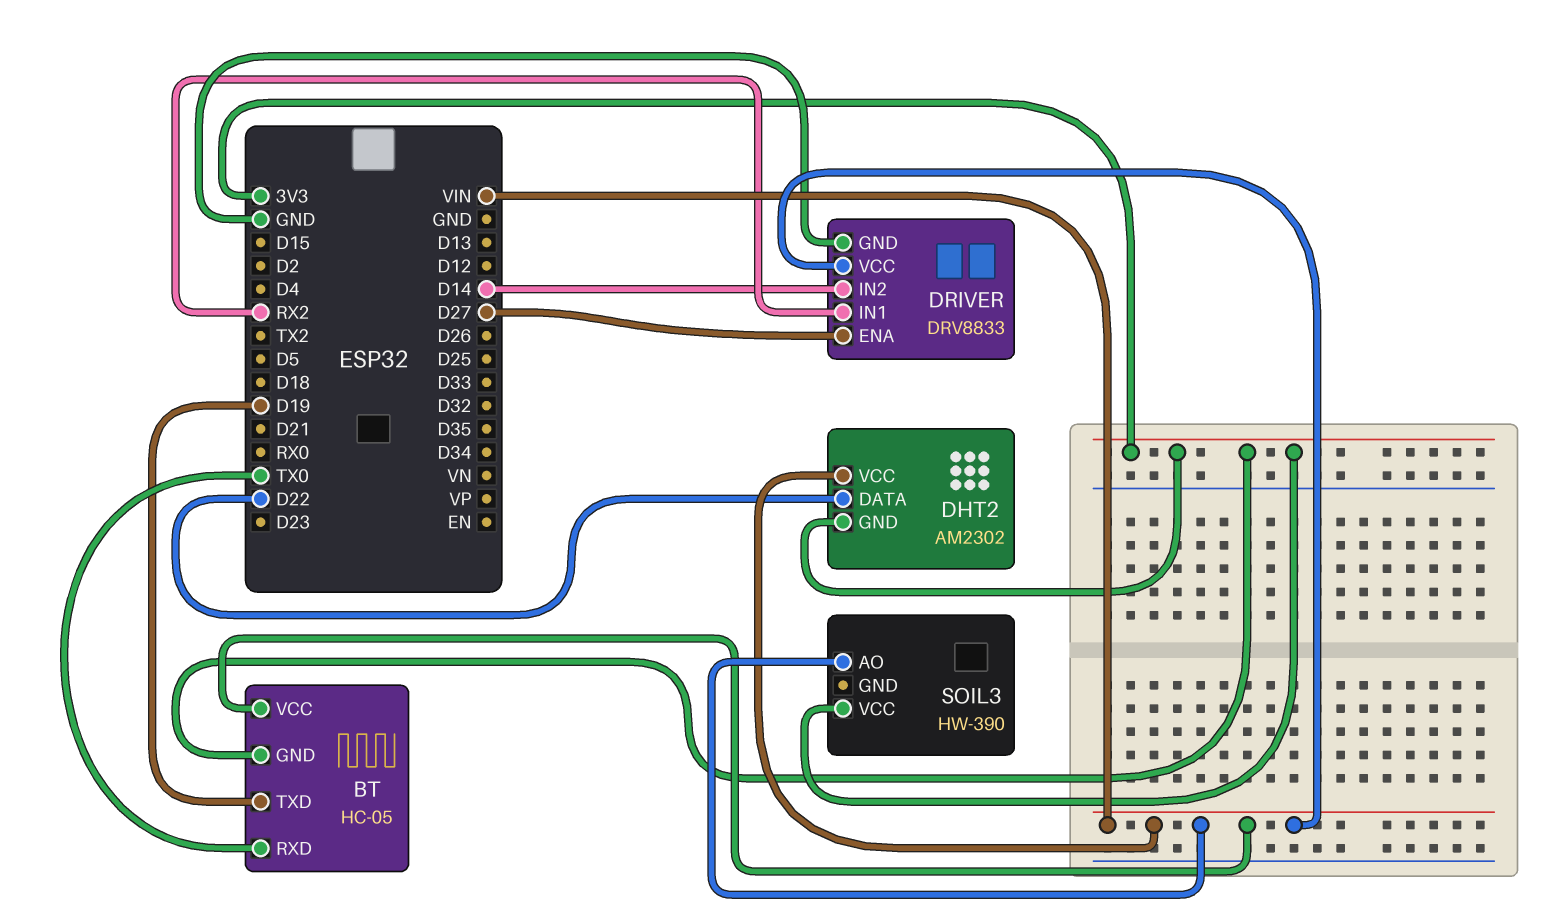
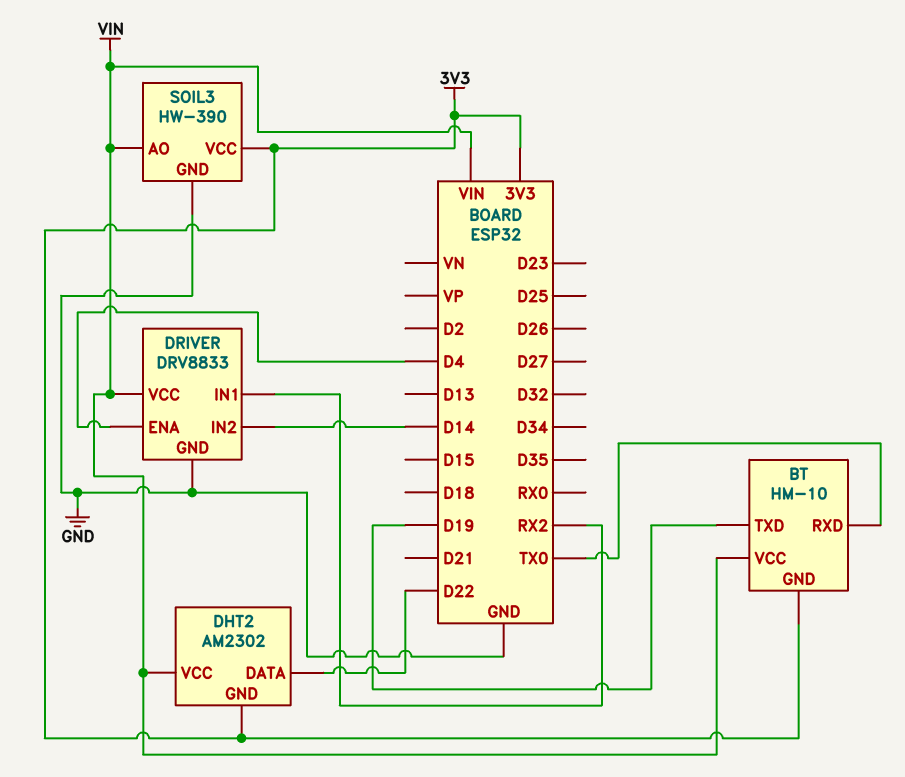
BT: HC-05 -> HM-10
DRIVER pin ENA: D27 -> D4
SOIL3 pin GND: none -> GND

